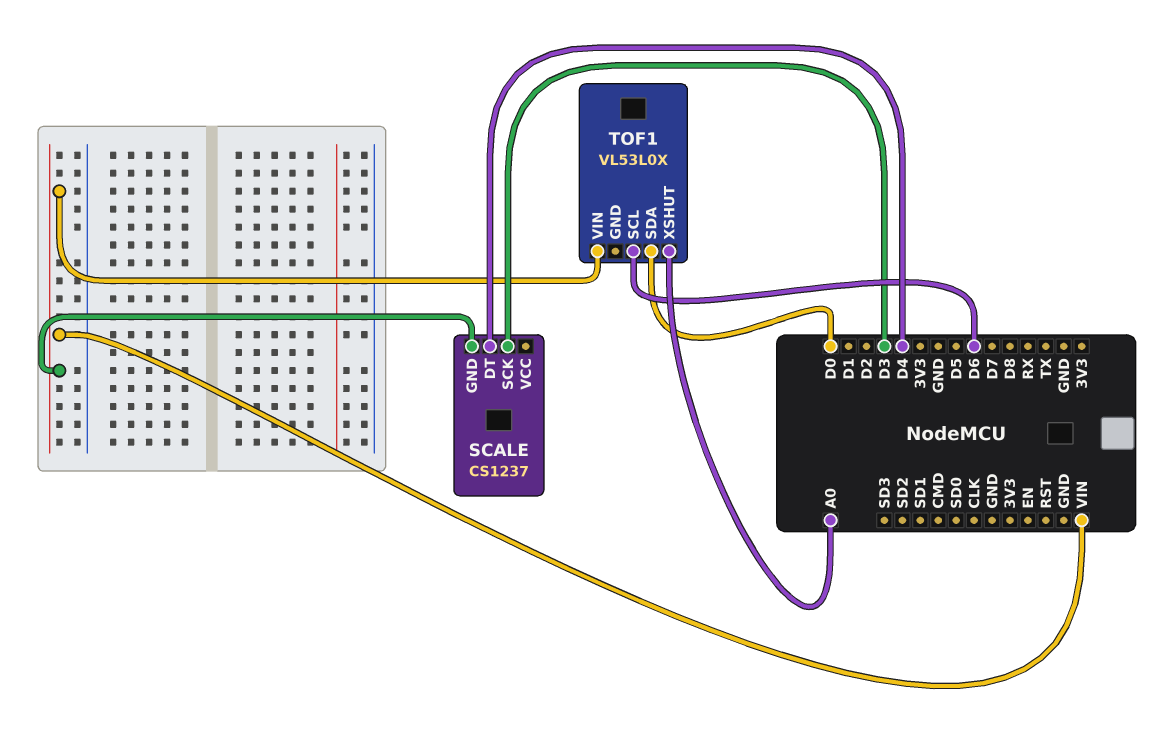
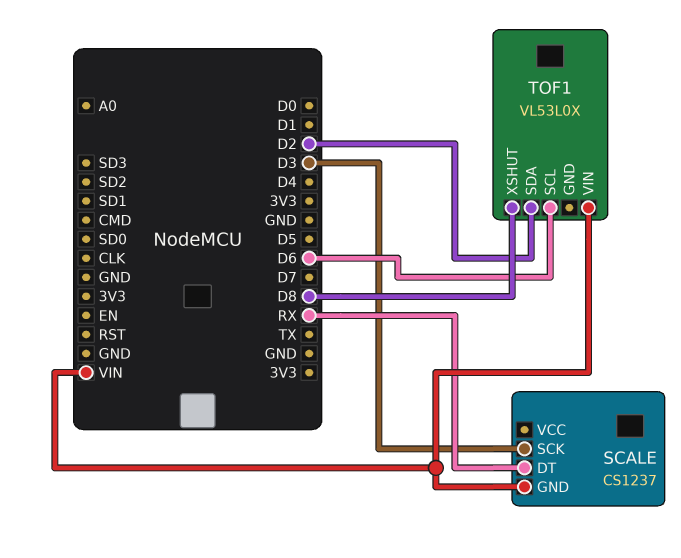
SCALE pin DT: D4 -> RX
TOF1 pin SDA: D0 -> D2
TOF1 pin XSHUT: A0 -> D8

